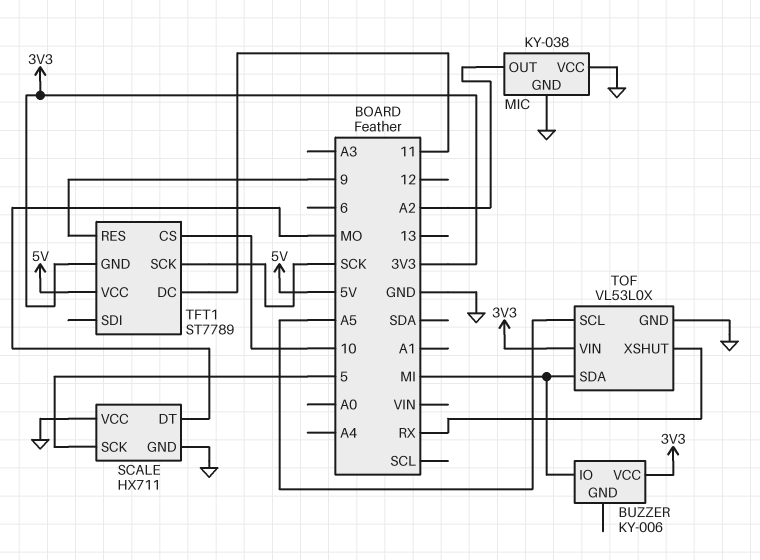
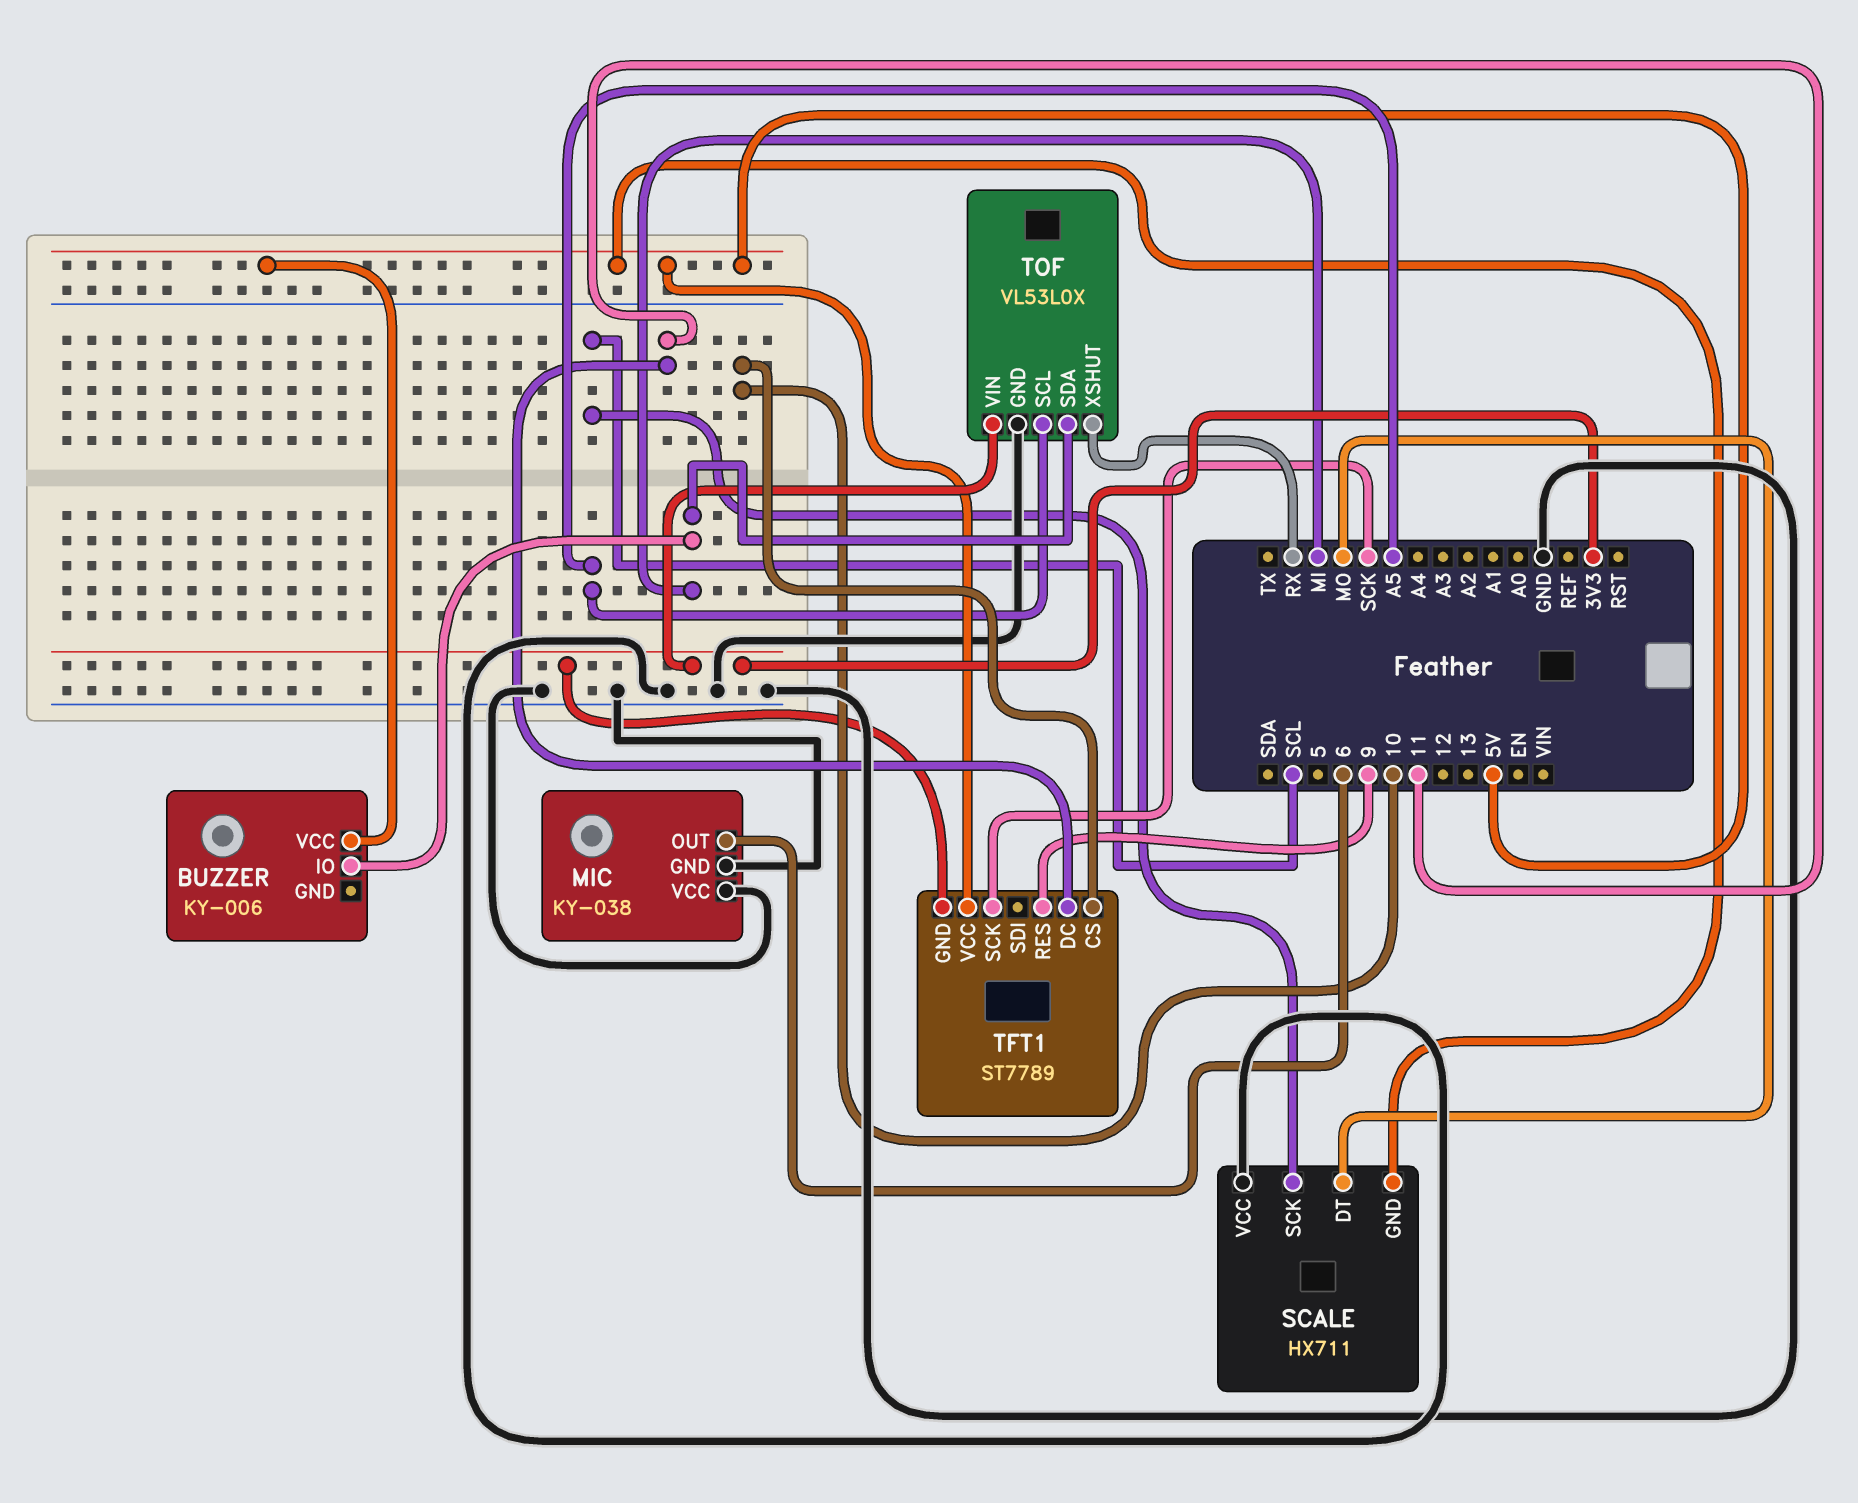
BUZZER pin VCC: 3V3 -> 5V
MIC pin OUT: A2 -> 6
SCALE pin GND: GND -> 5V
SCALE pin SCK: 5 -> SCL

